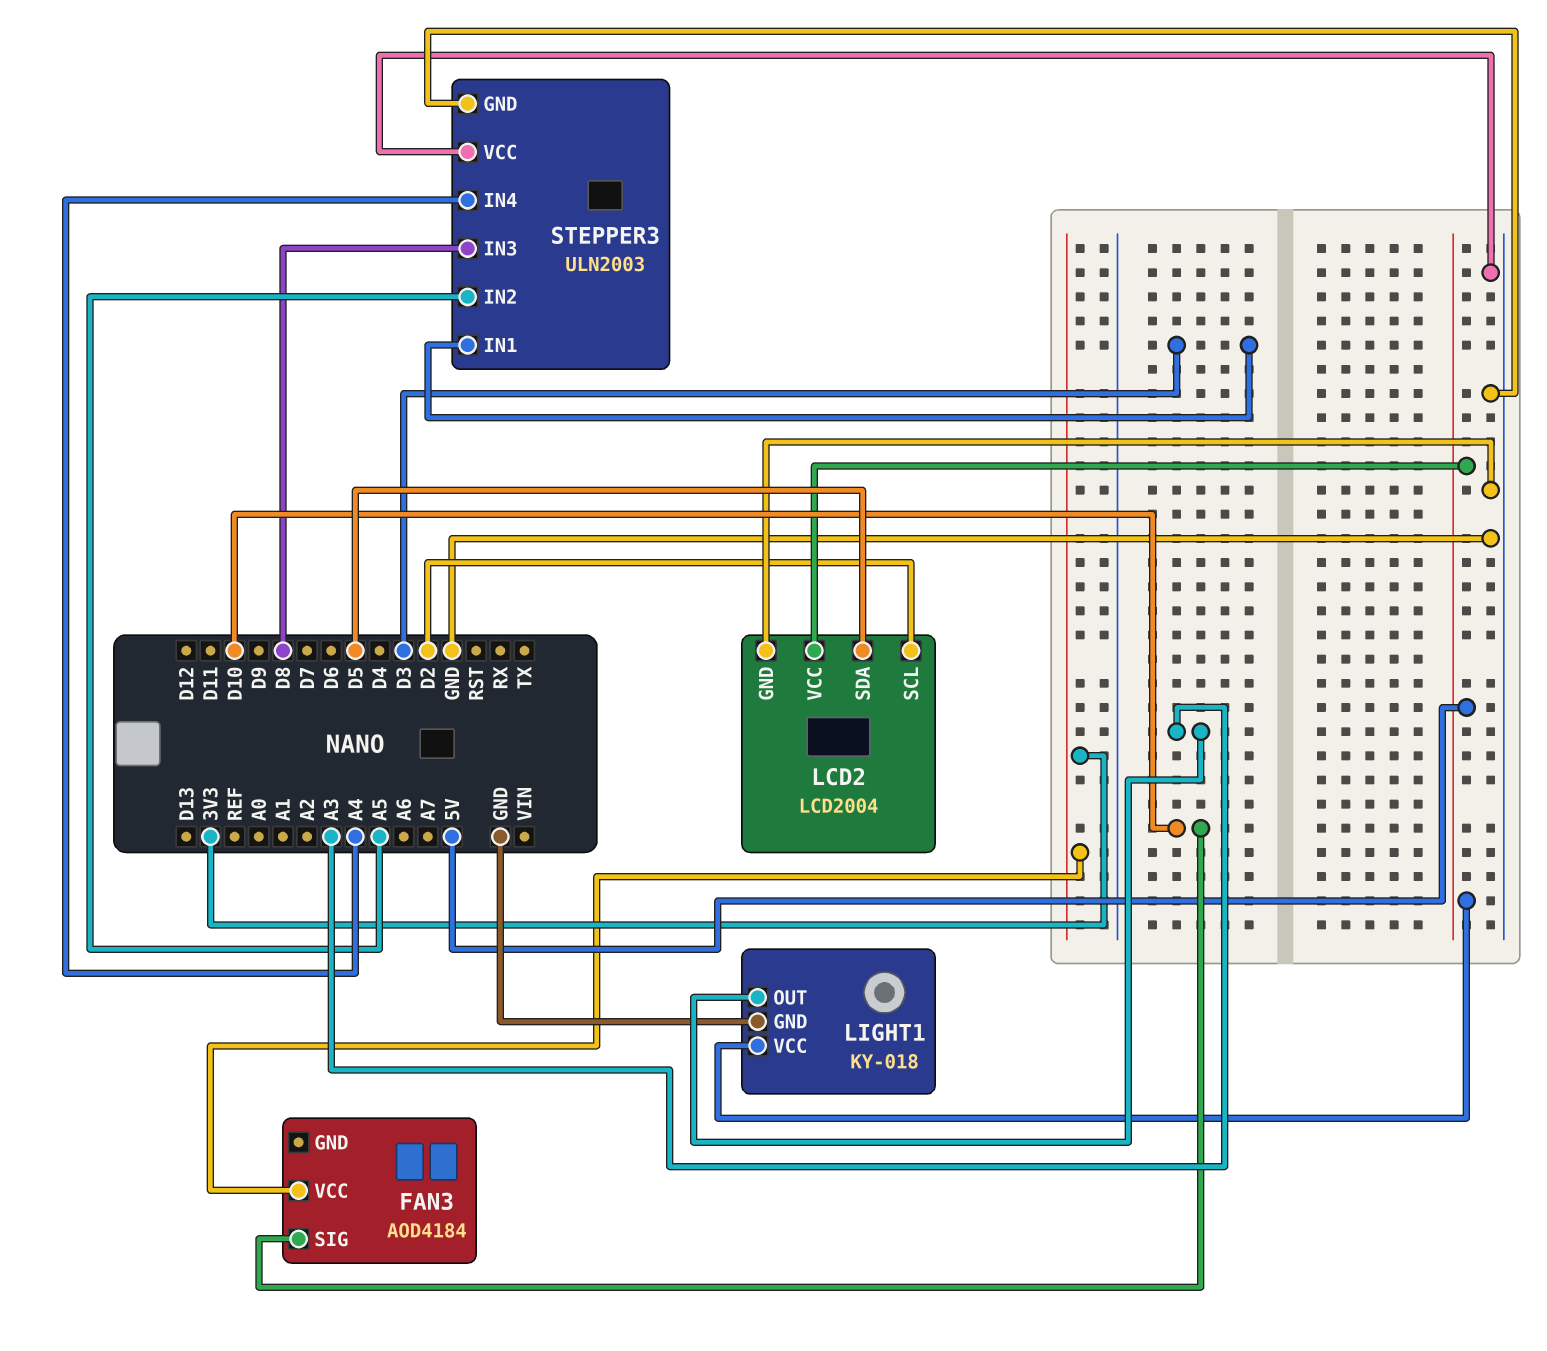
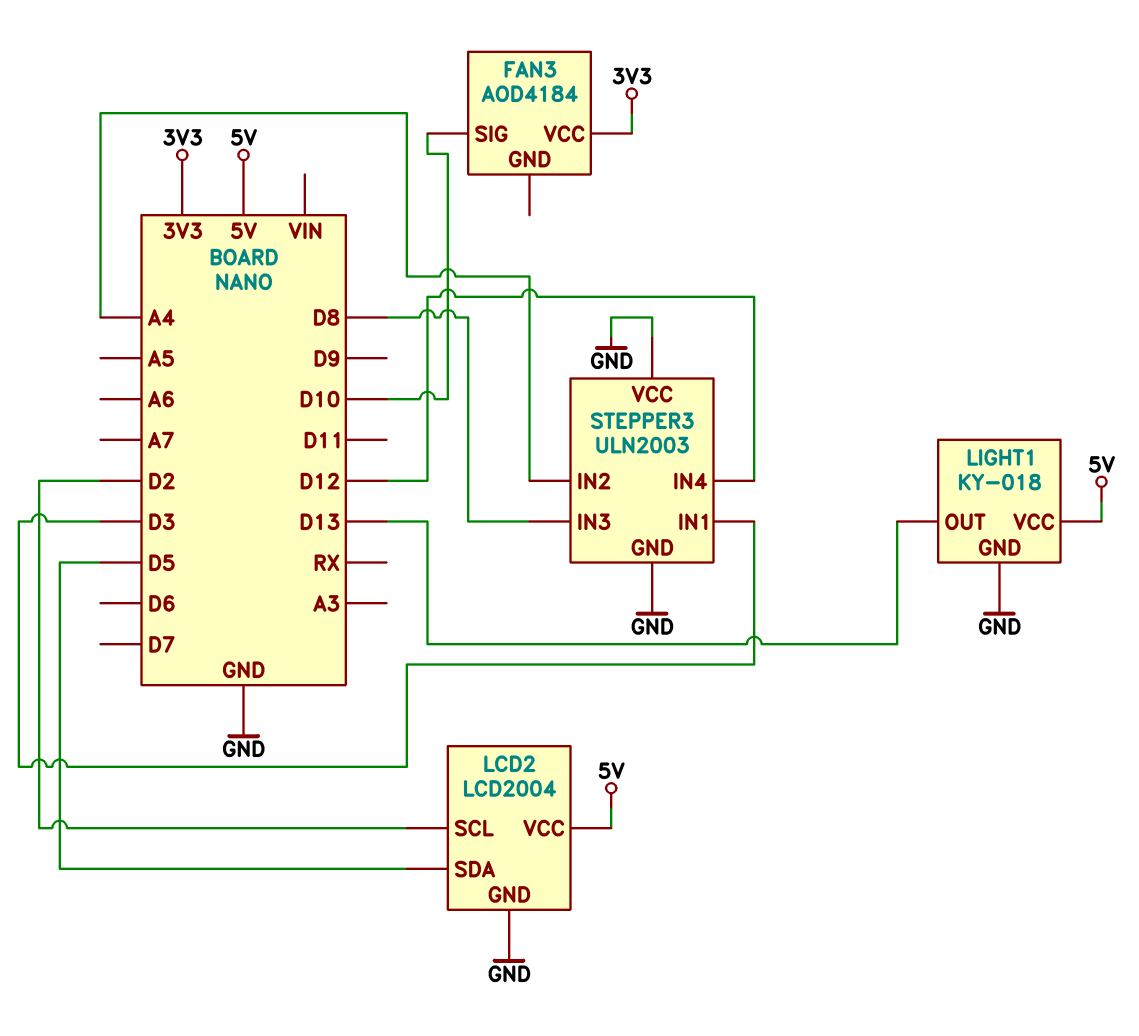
LIGHT1 pin OUT: A3 -> D13
STEPPER3 pin IN2: A5 -> A4
STEPPER3 pin IN4: A4 -> D12

